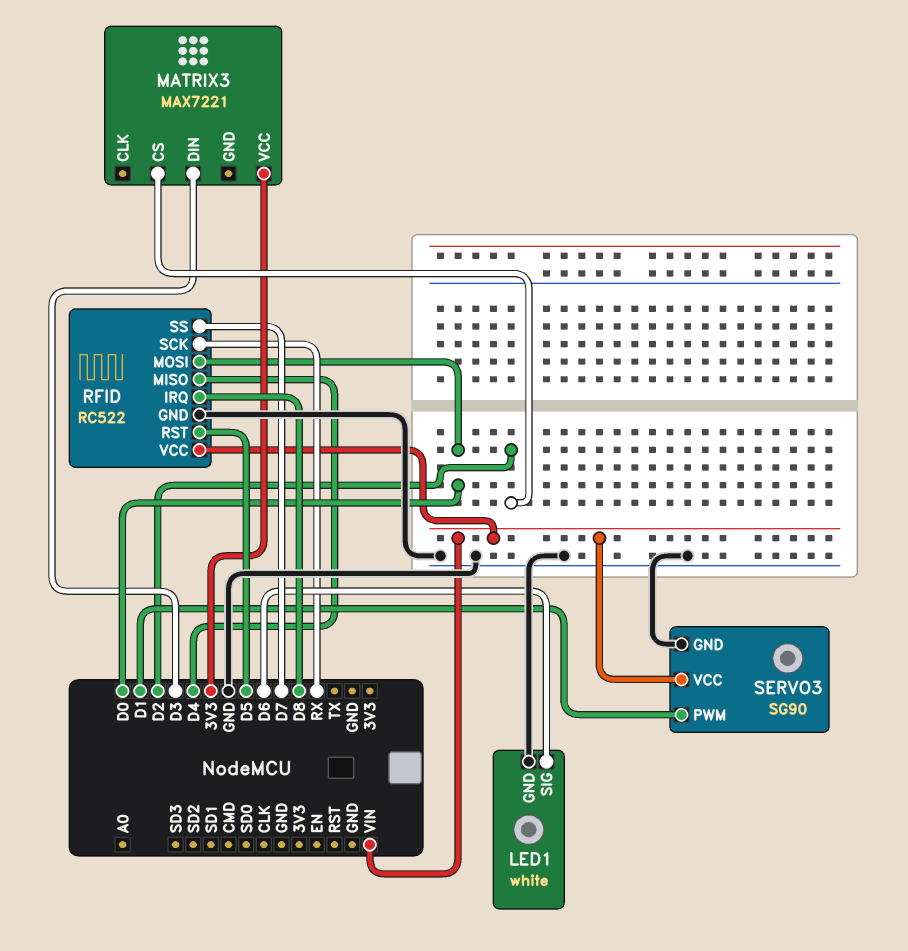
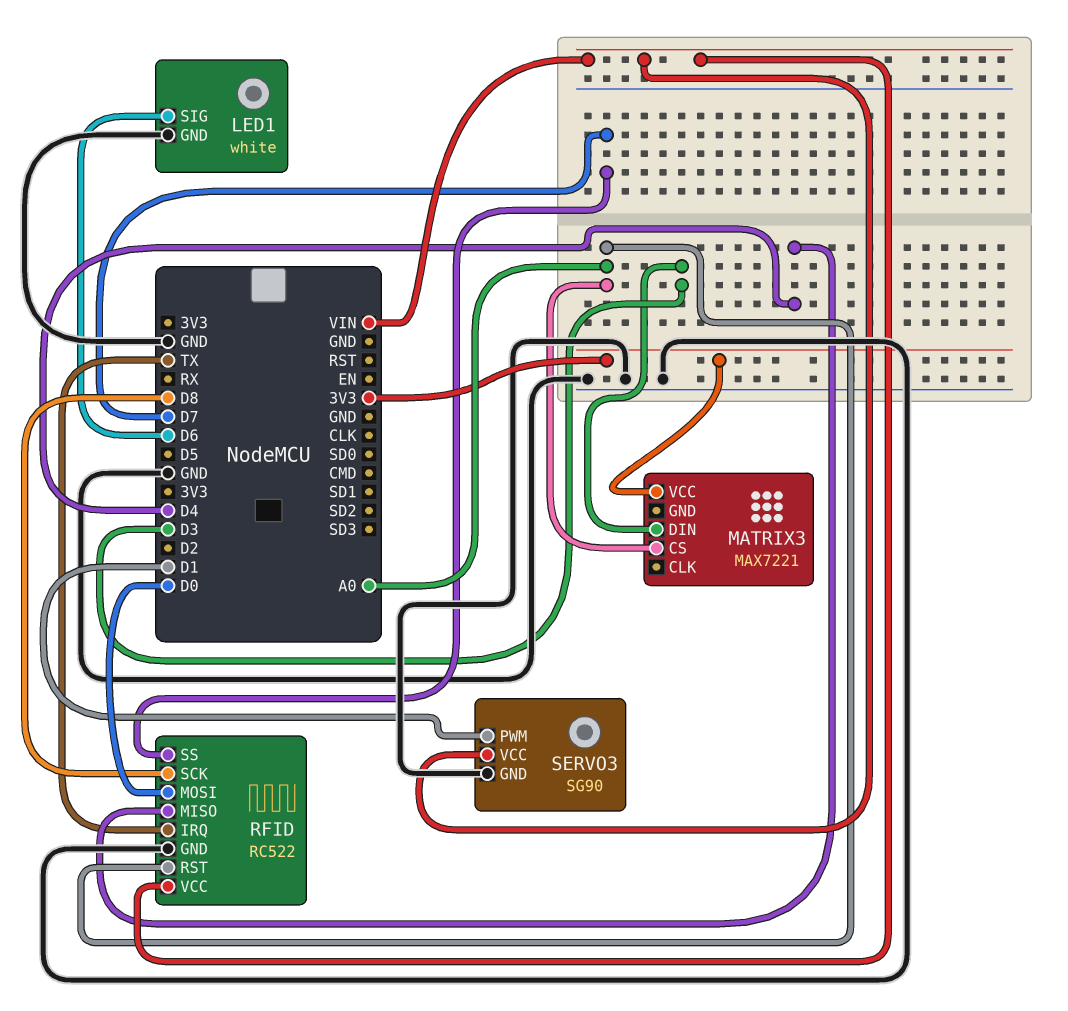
MATRIX3 pin CS: D2 -> A0
RFID pin IRQ: D8 -> TX
RFID pin RST: D5 -> A0
RFID pin SCK: RX -> D8

